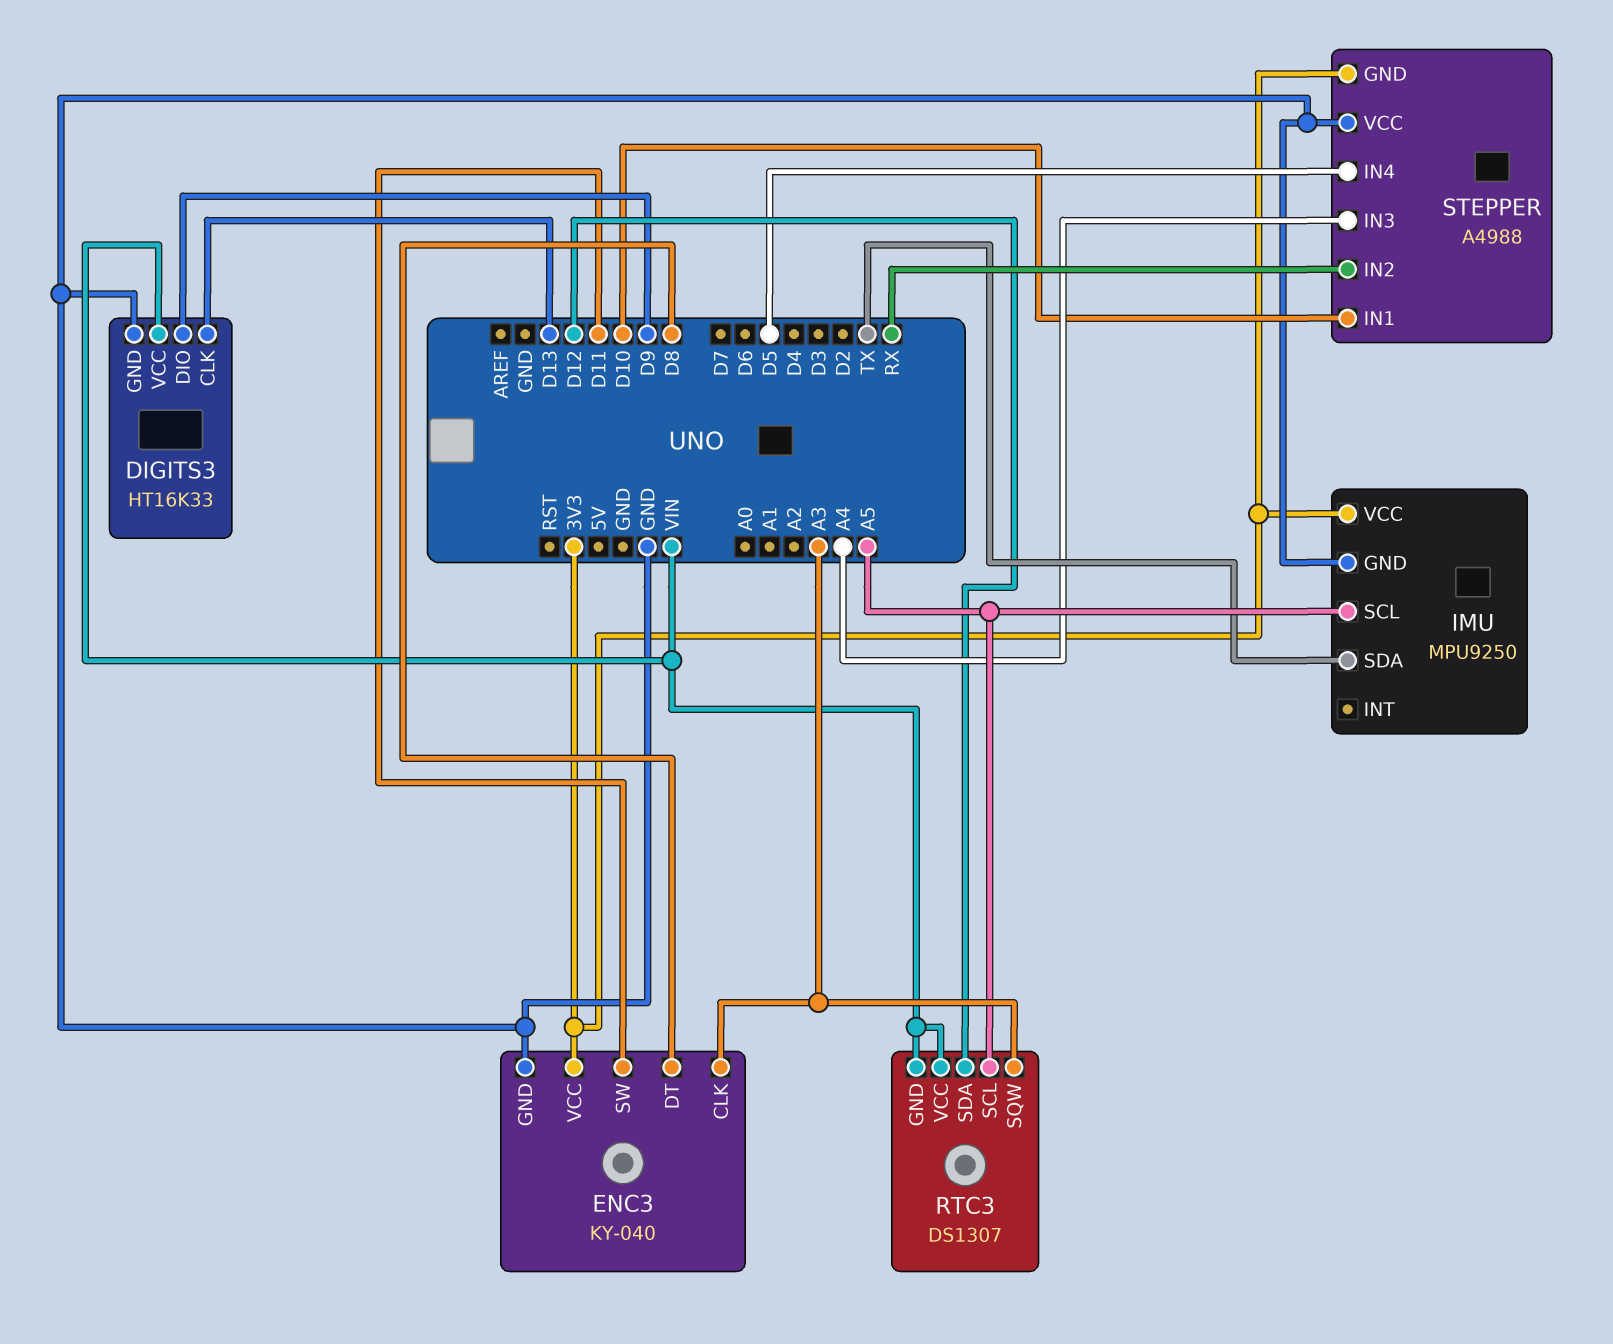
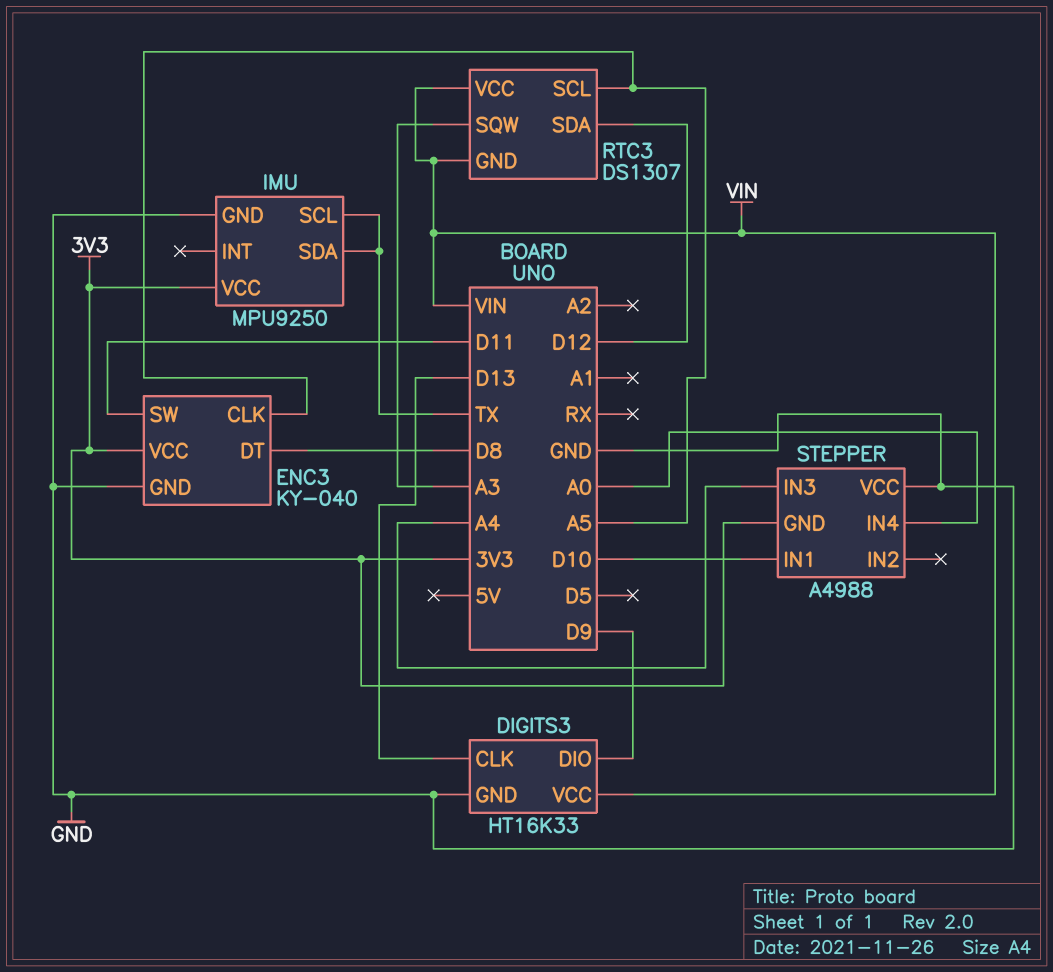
ENC3 pin CLK: A3 -> A5
IMU pin SCL: A5 -> TX
STEPPER pin IN2: RX -> none
STEPPER pin IN4: D5 -> A0

